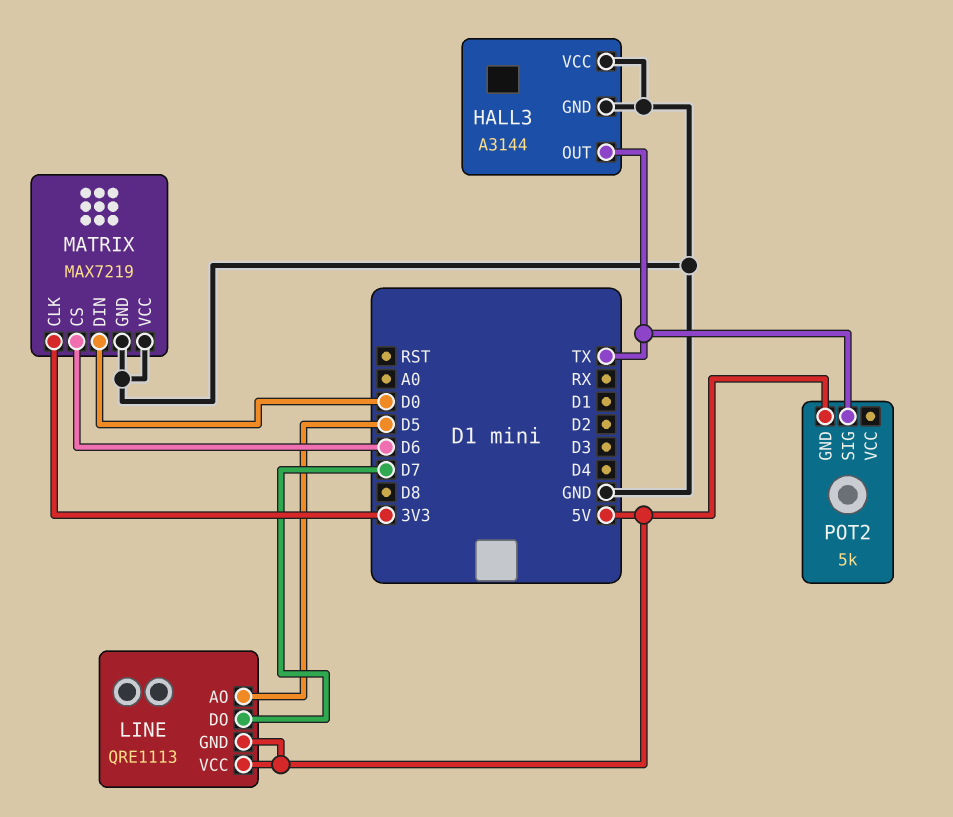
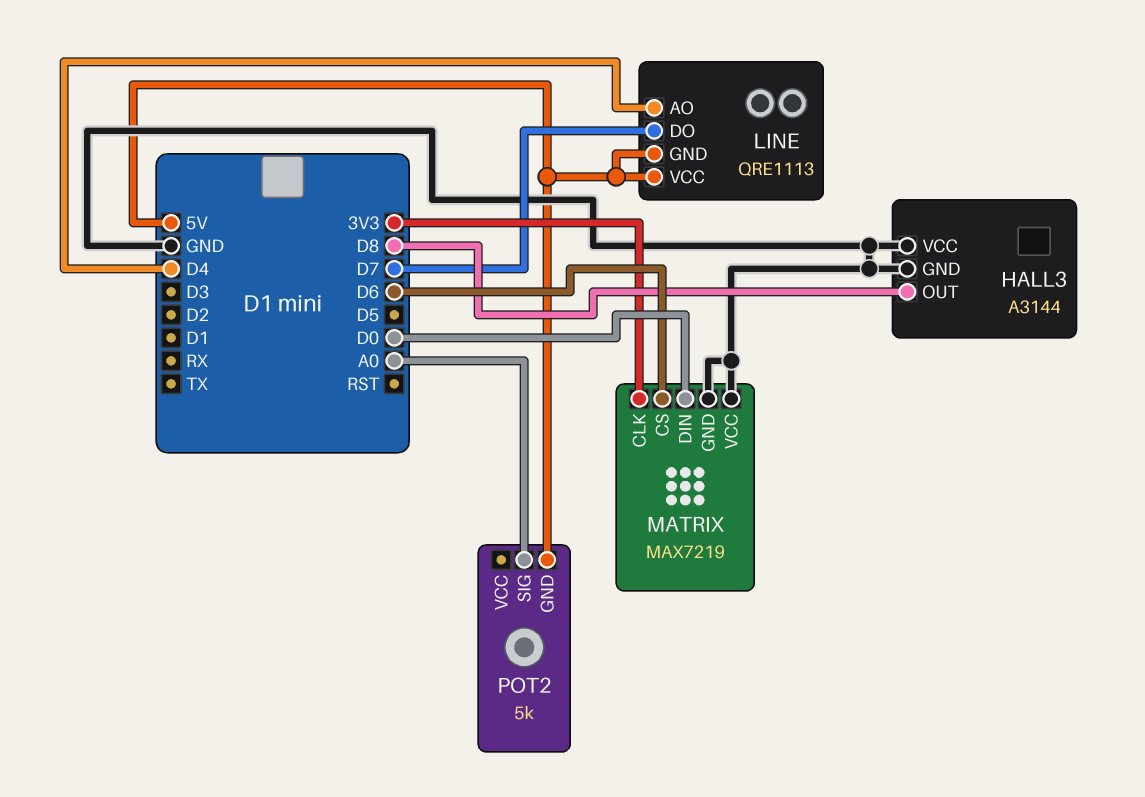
HALL3 pin OUT: TX -> D8
LINE pin AO: D5 -> D4
POT2 pin SIG: TX -> A0

